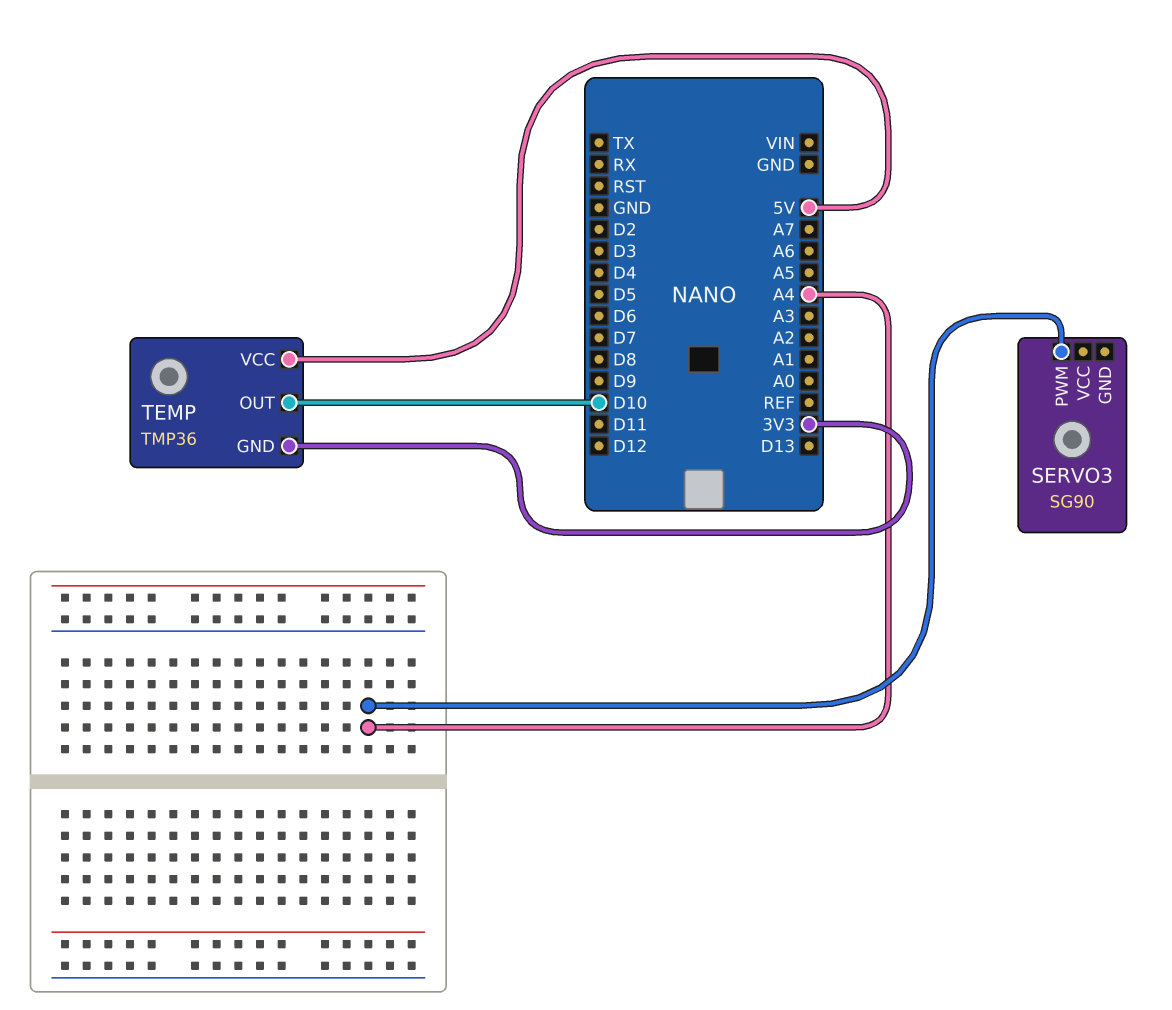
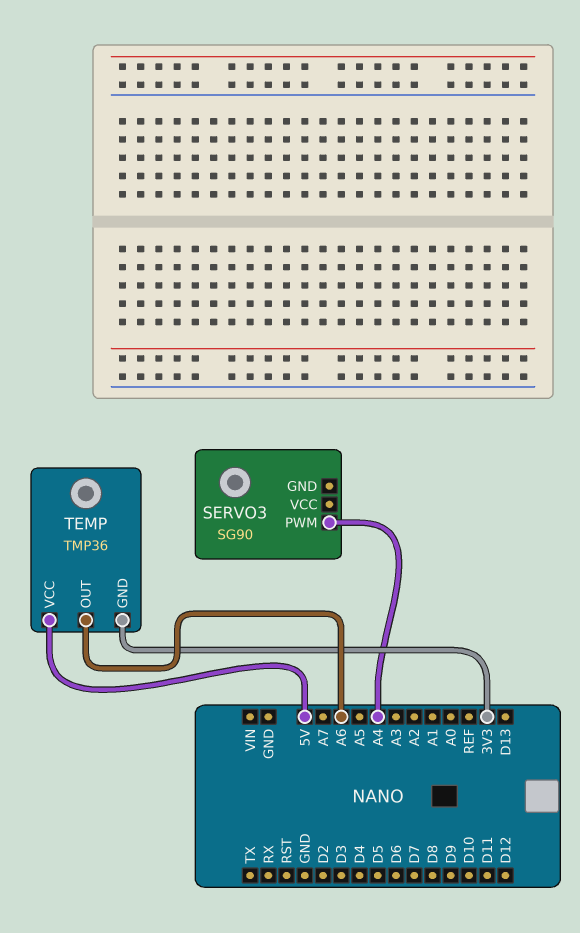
TEMP pin OUT: D10 -> A6

